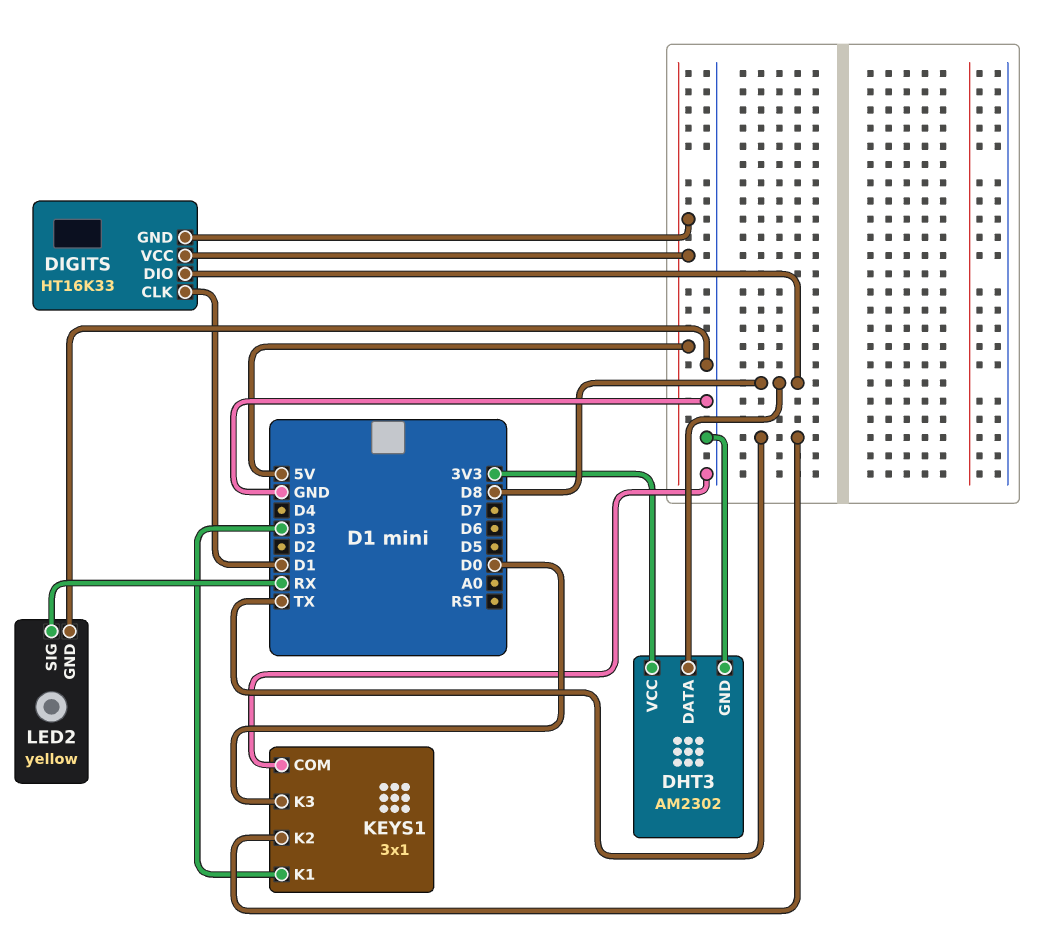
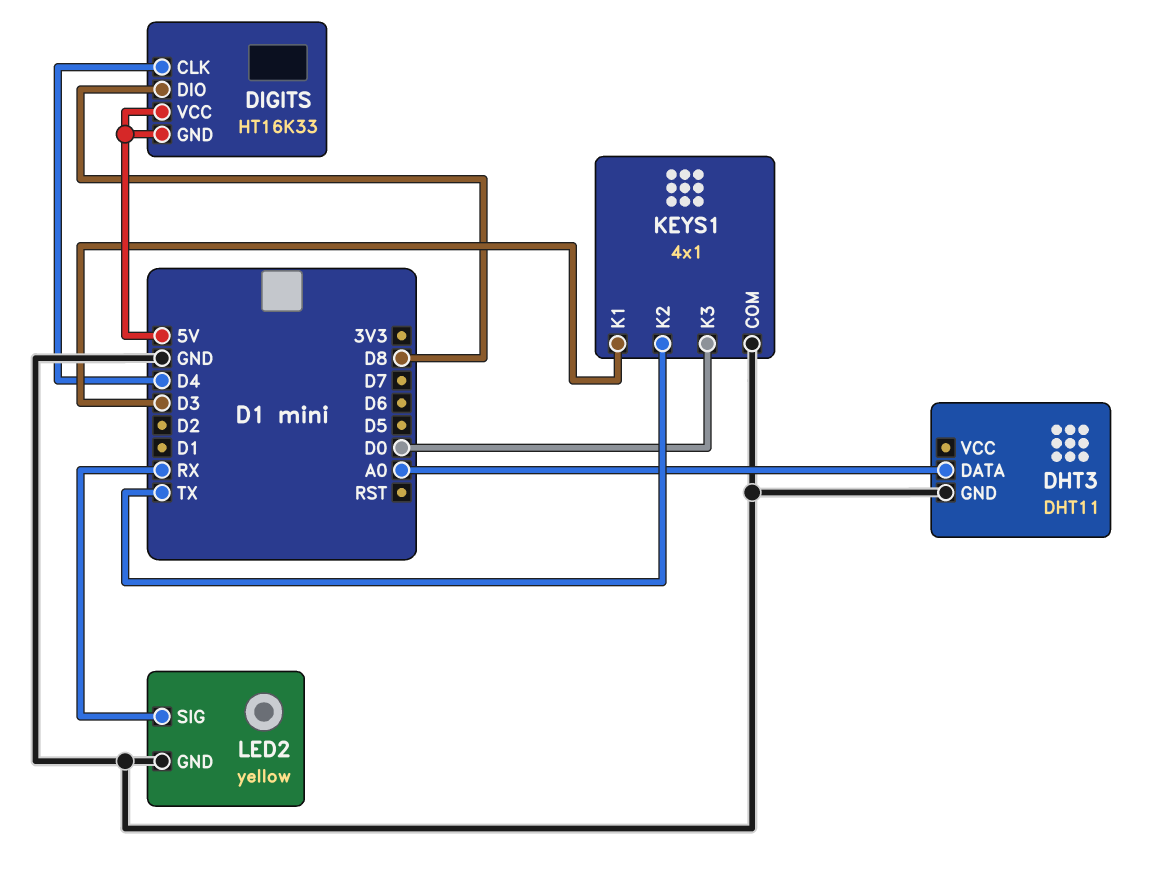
DHT3: AM2302 -> DHT11
DHT3 pin DATA: D8 -> A0
DHT3 pin VCC: 3V3 -> none
DIGITS pin CLK: D1 -> D4
KEYS1: 3x1 -> 4x1

